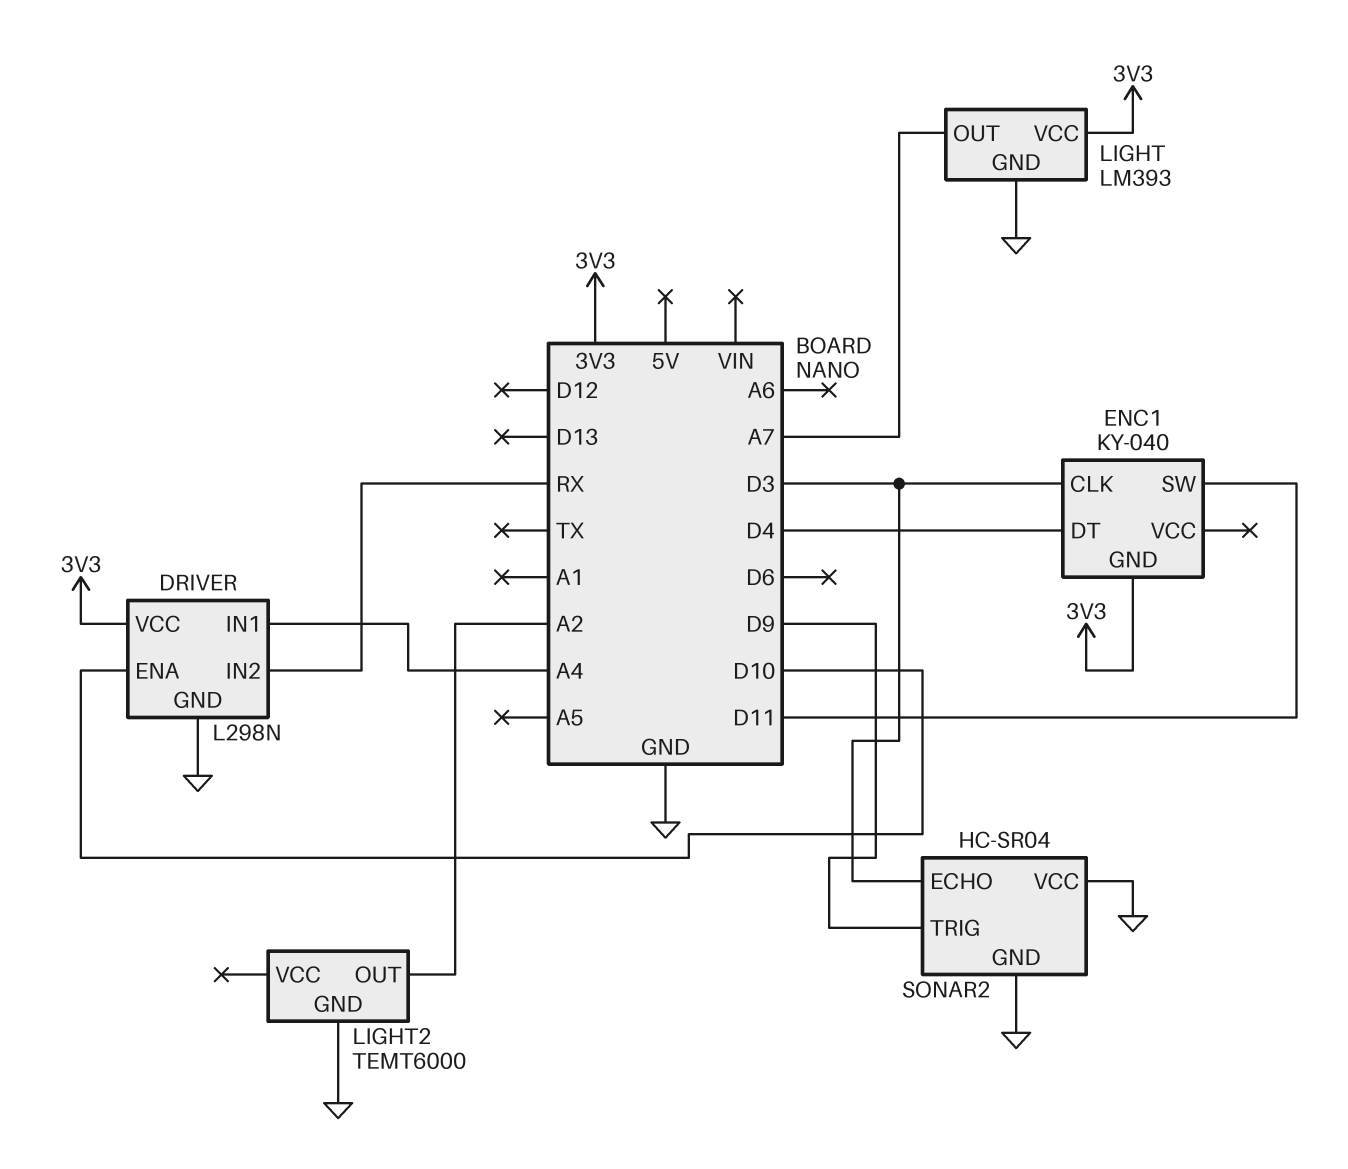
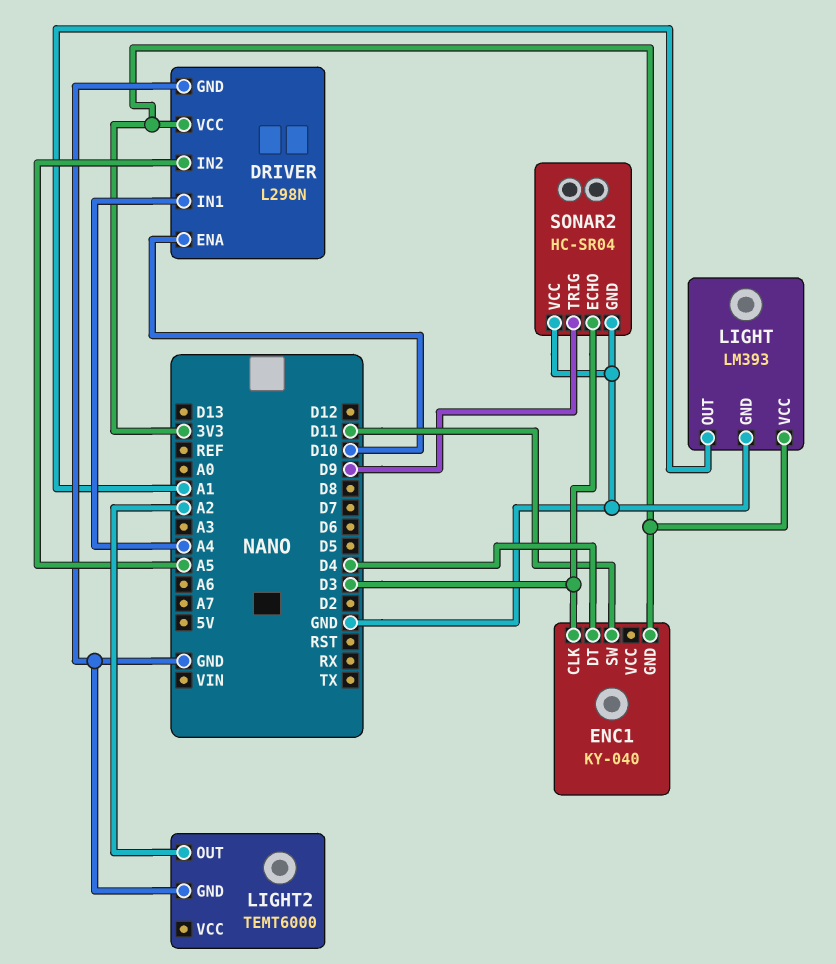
DRIVER pin IN2: RX -> A5
LIGHT pin OUT: A7 -> A1

